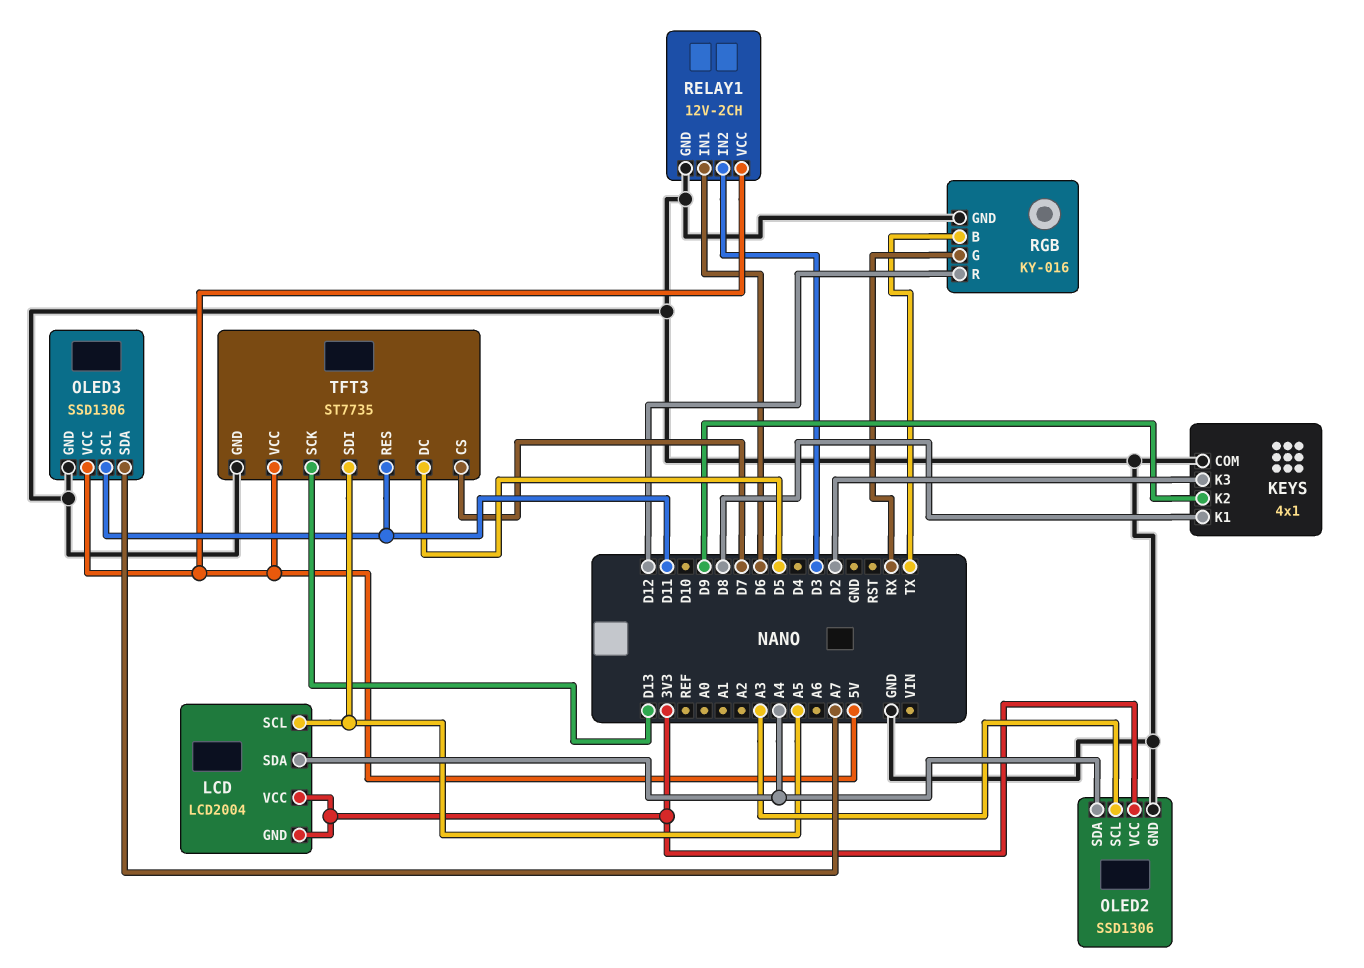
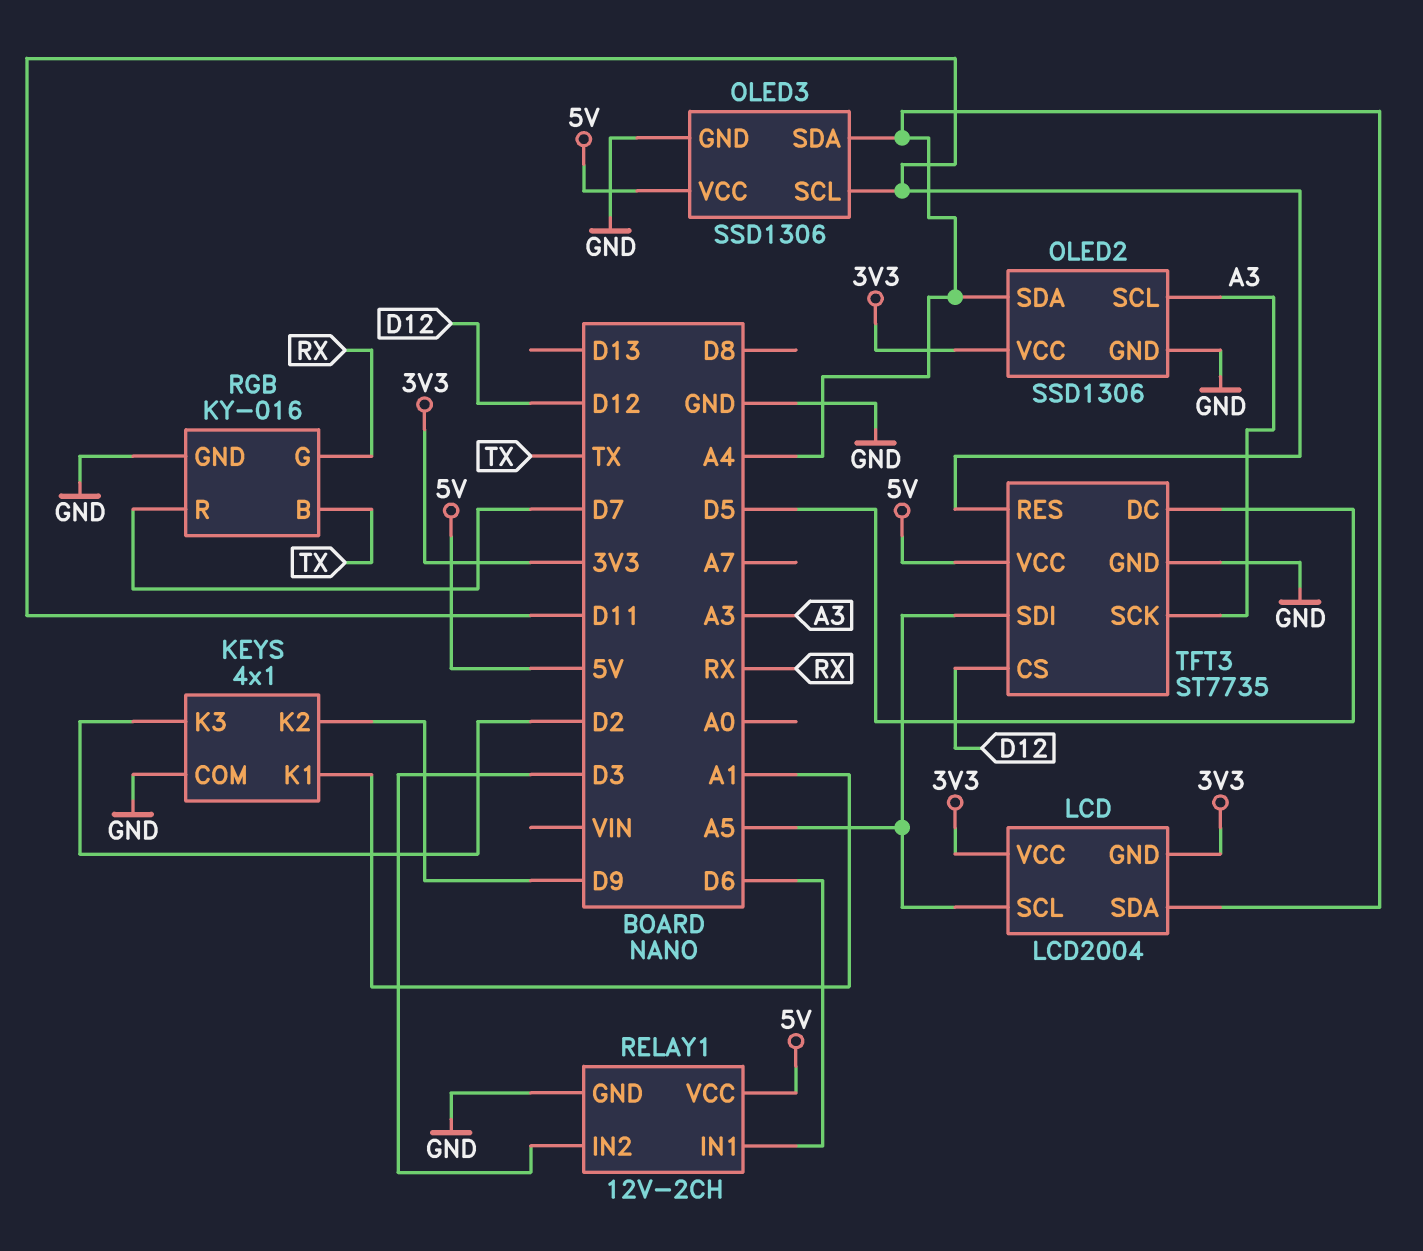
KEYS pin K1: D8 -> A1
OLED3 pin SDA: A7 -> A4
RGB pin R: D12 -> D7
TFT3 pin CS: D7 -> D12
TFT3 pin SCK: D13 -> A3

